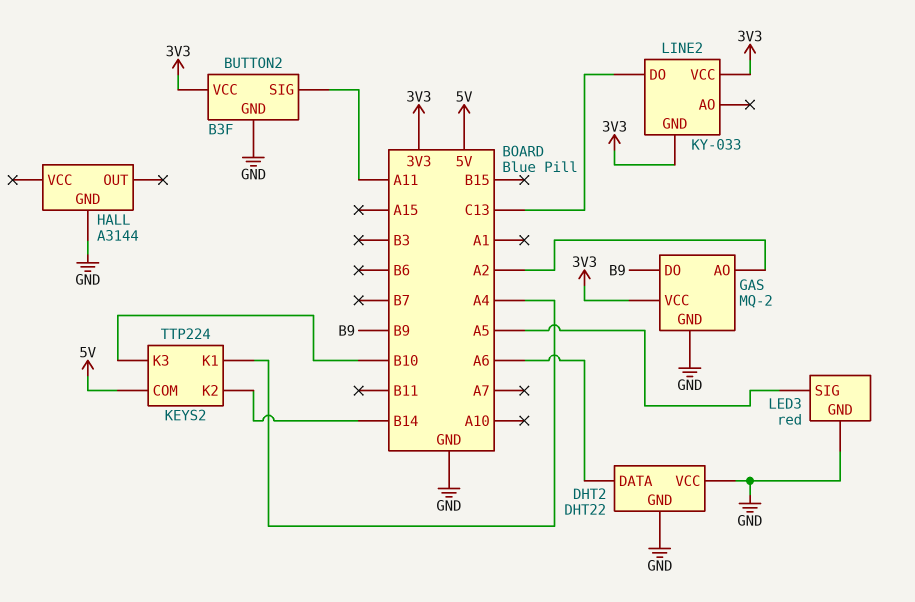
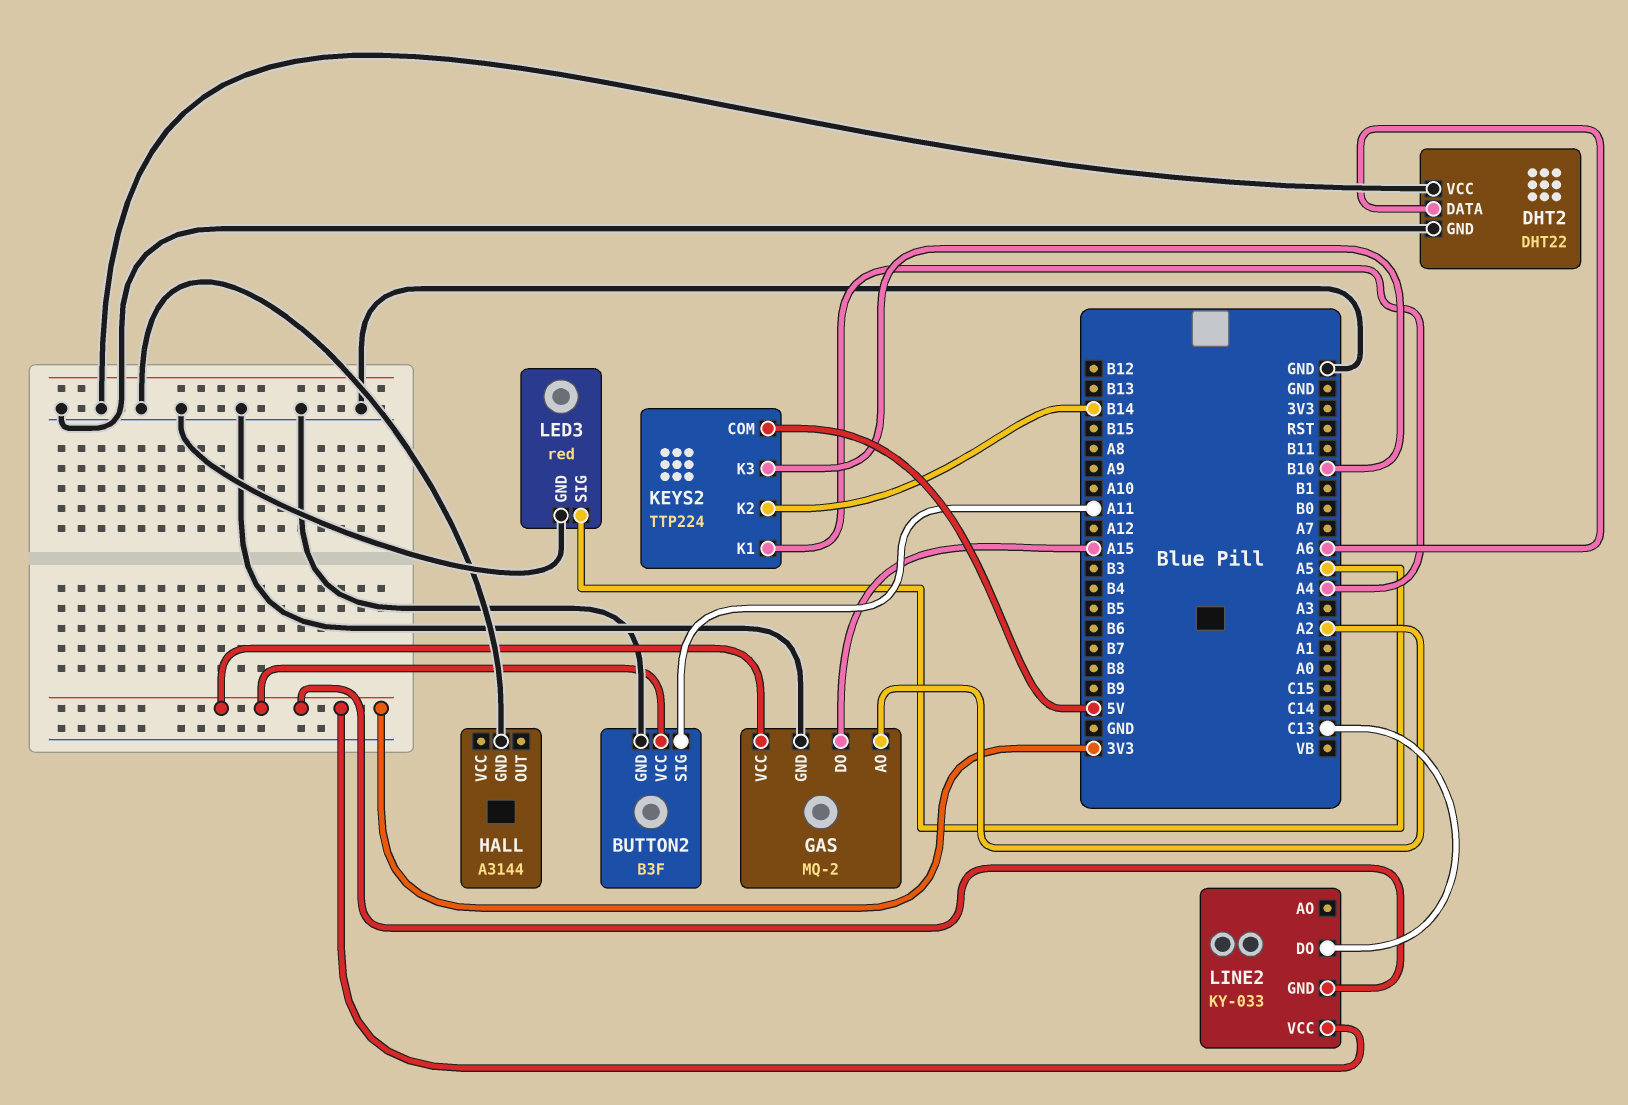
GAS pin DO: B9 -> A15

